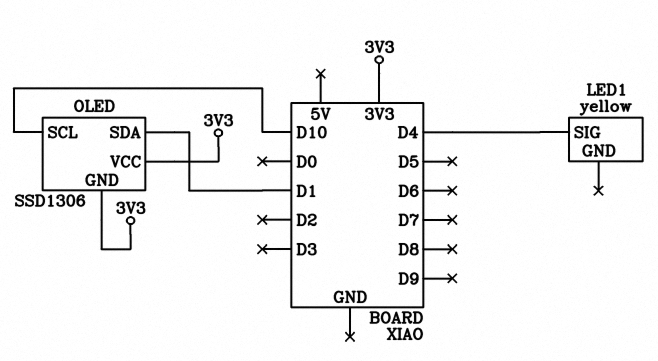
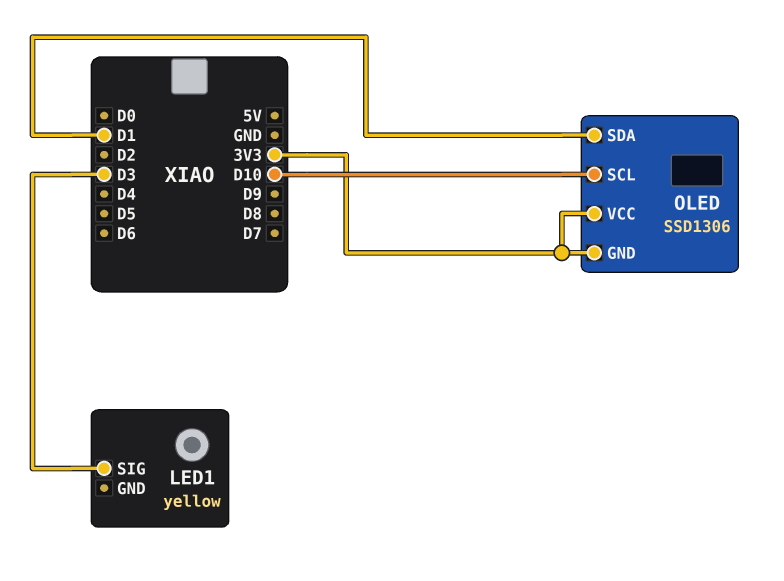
LED1 pin SIG: D4 -> D3

